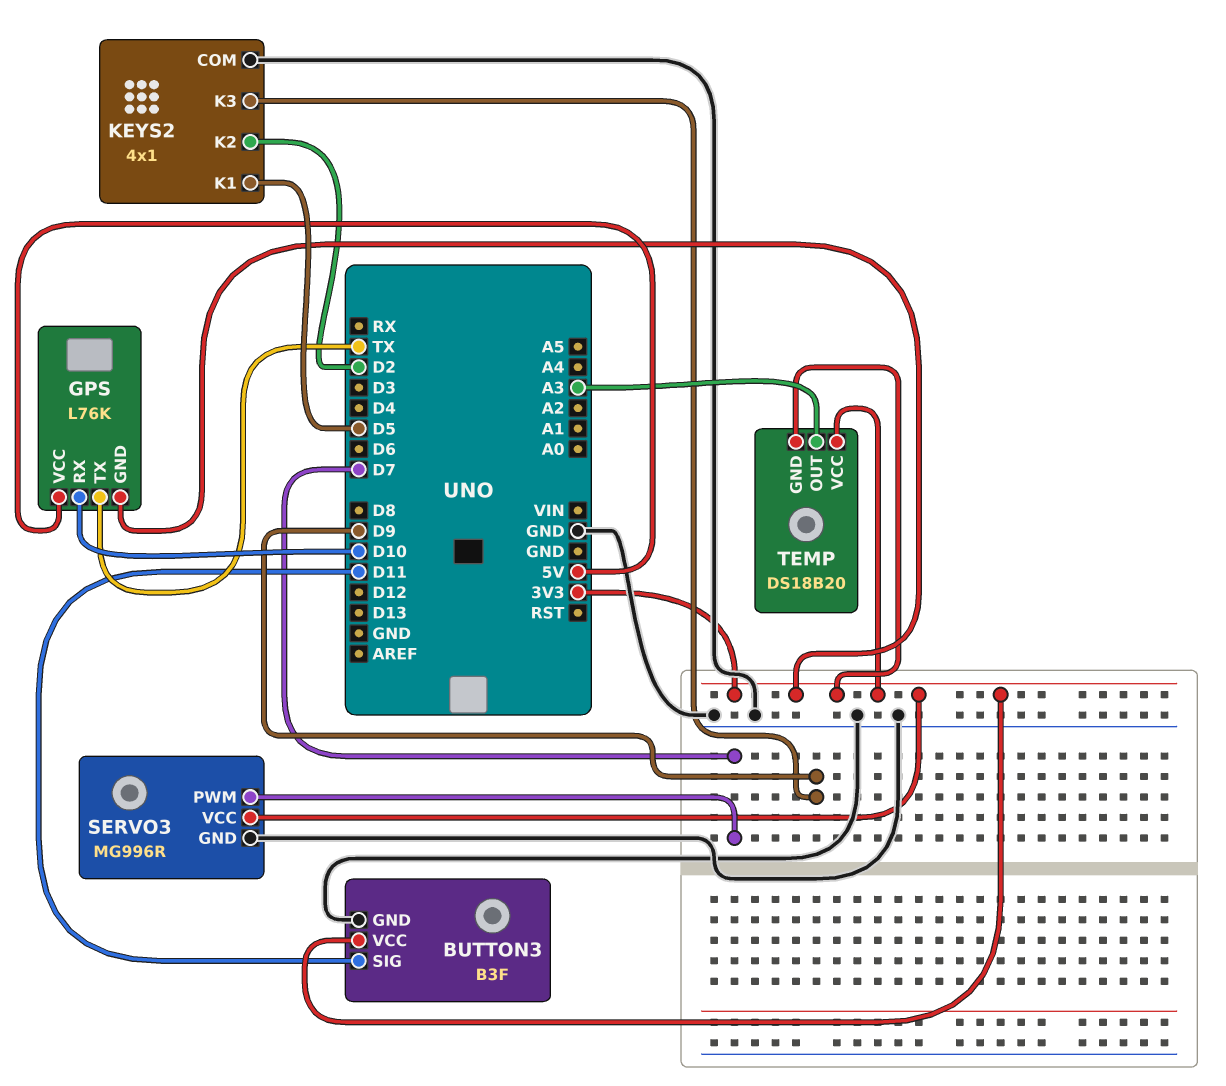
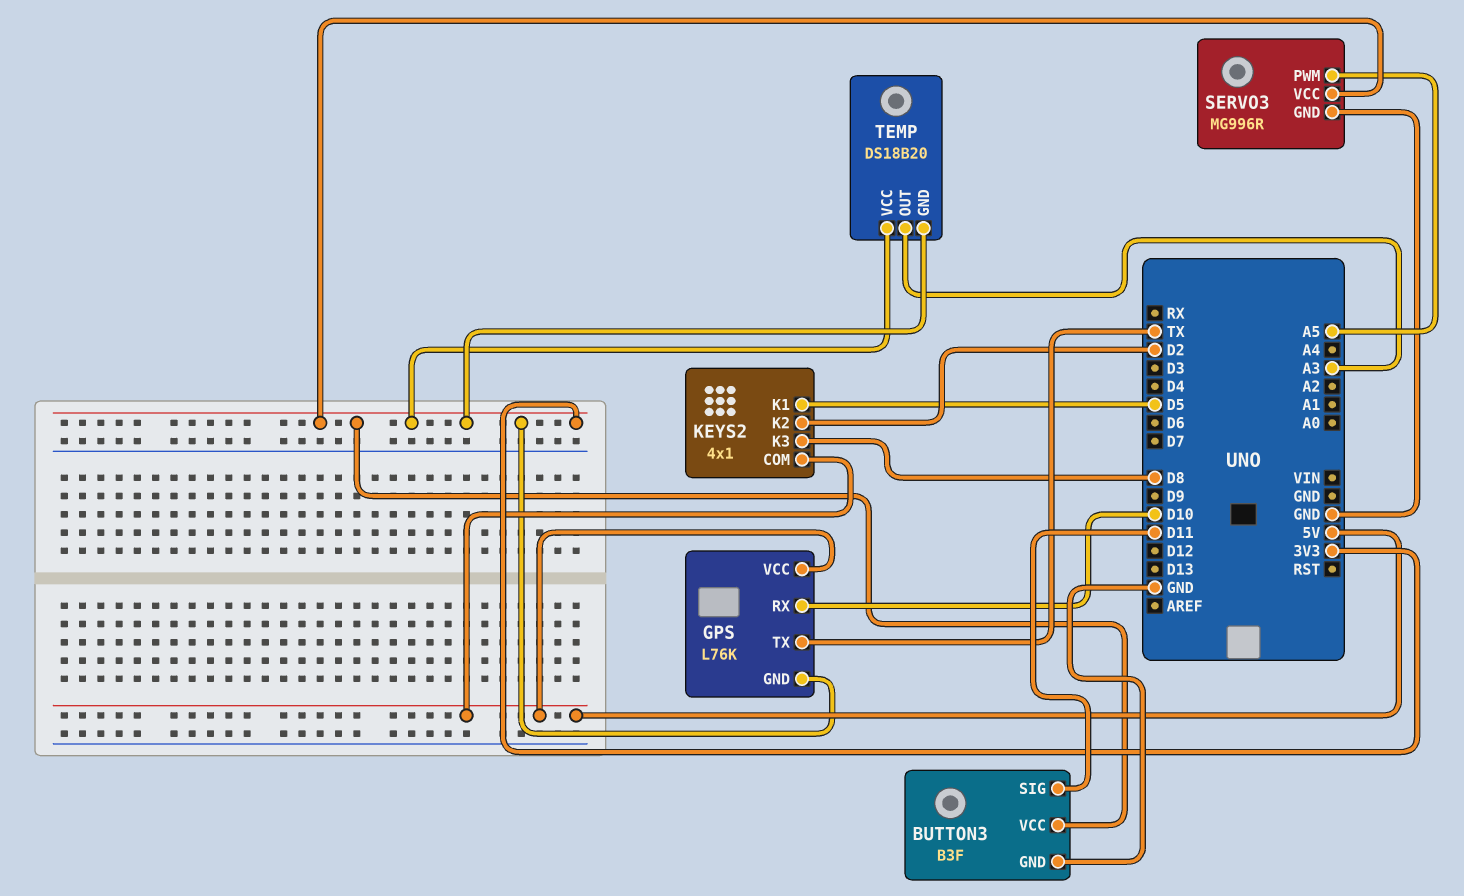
KEYS2 pin COM: GND -> 5V
KEYS2 pin K3: D9 -> D8
SERVO3 pin PWM: D7 -> A5

